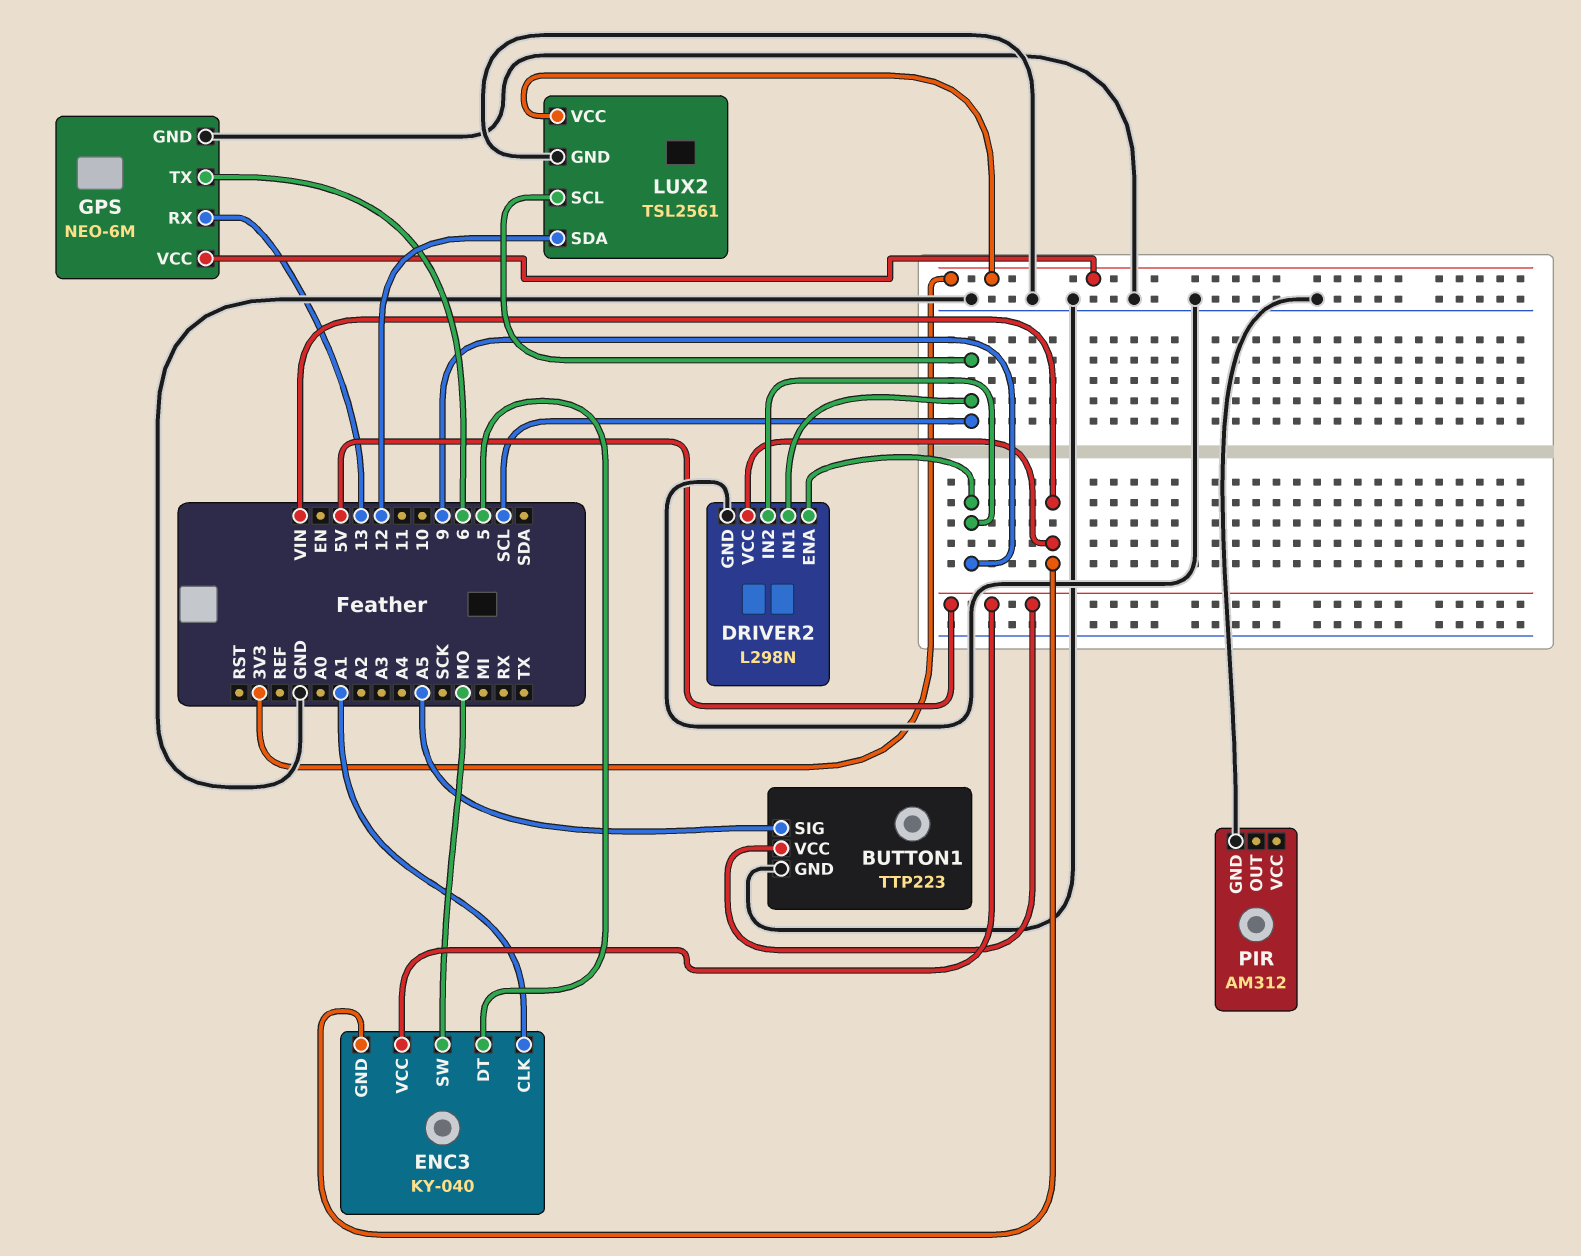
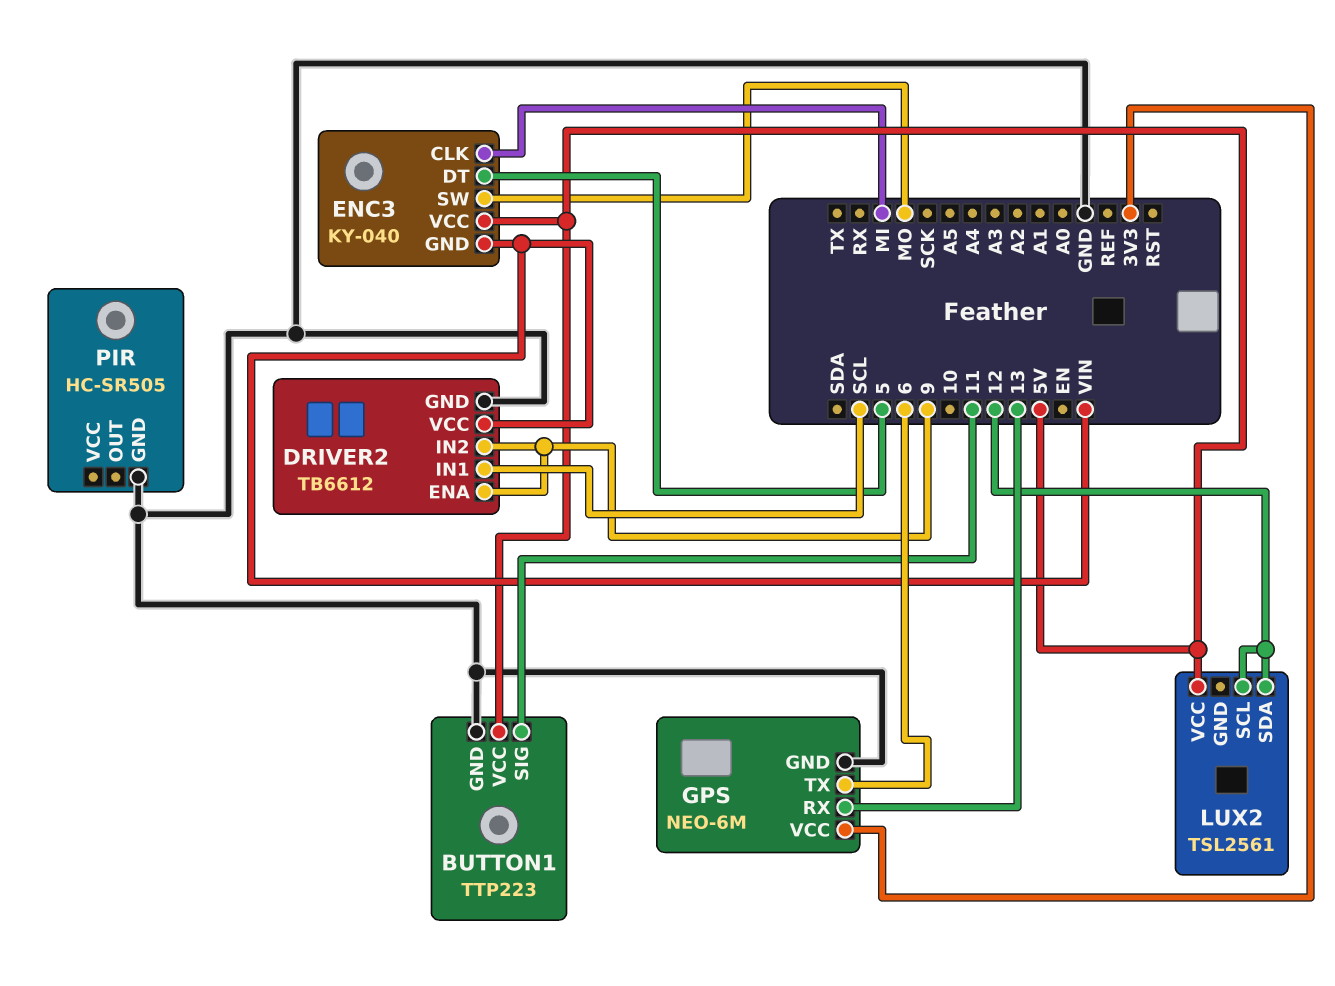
BUTTON1 pin SIG: A5 -> 11
DRIVER2: L298N -> TB6612
ENC3 pin CLK: A1 -> MI
LUX2 pin GND: GND -> none
LUX2 pin SCL: SCL -> 12
LUX2 pin VCC: 3V3 -> 5V
PIR: AM312 -> HC-SR505

